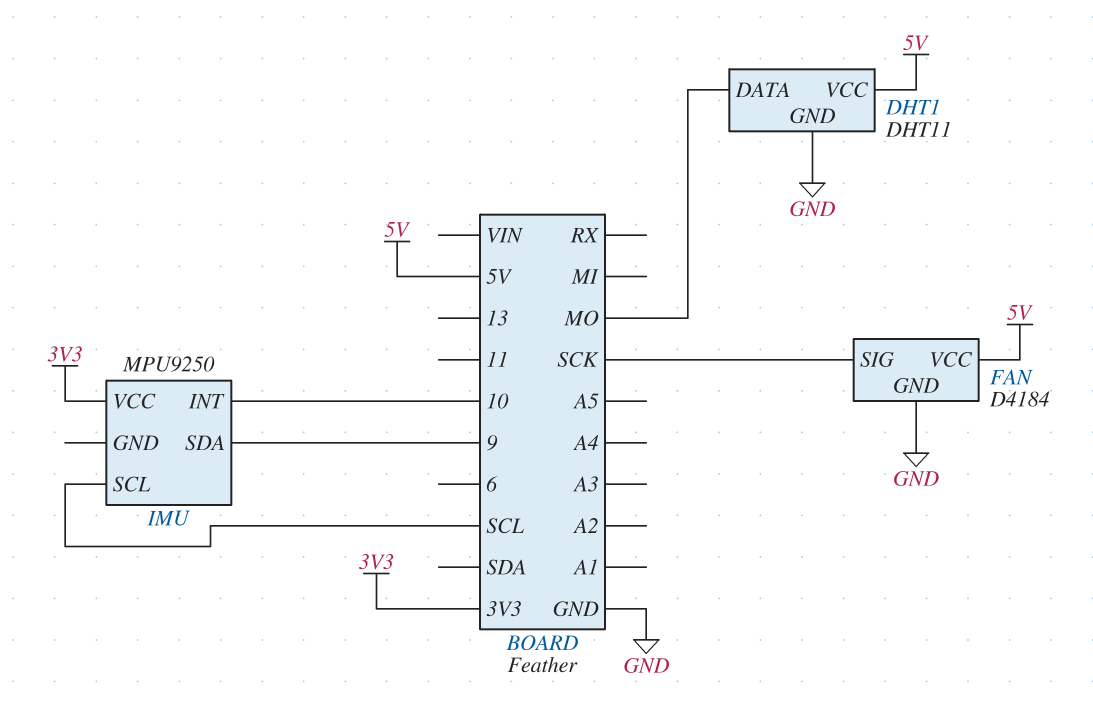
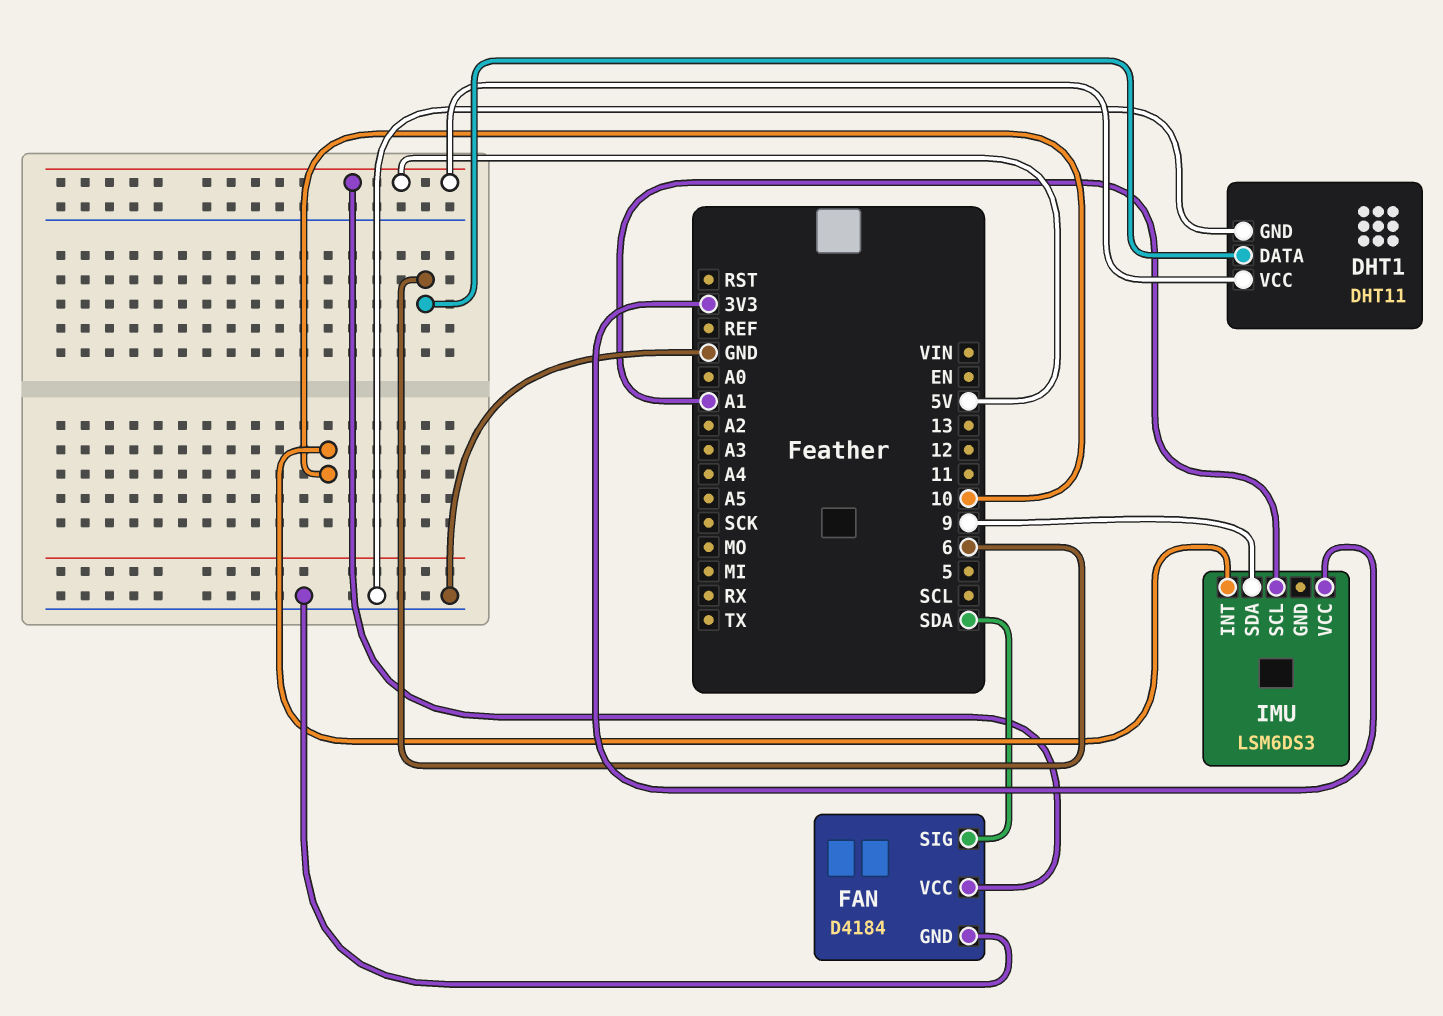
DHT1 pin DATA: MO -> 6
FAN pin SIG: SCK -> SDA
IMU: MPU9250 -> LSM6DS3
IMU pin SCL: SCL -> A1

